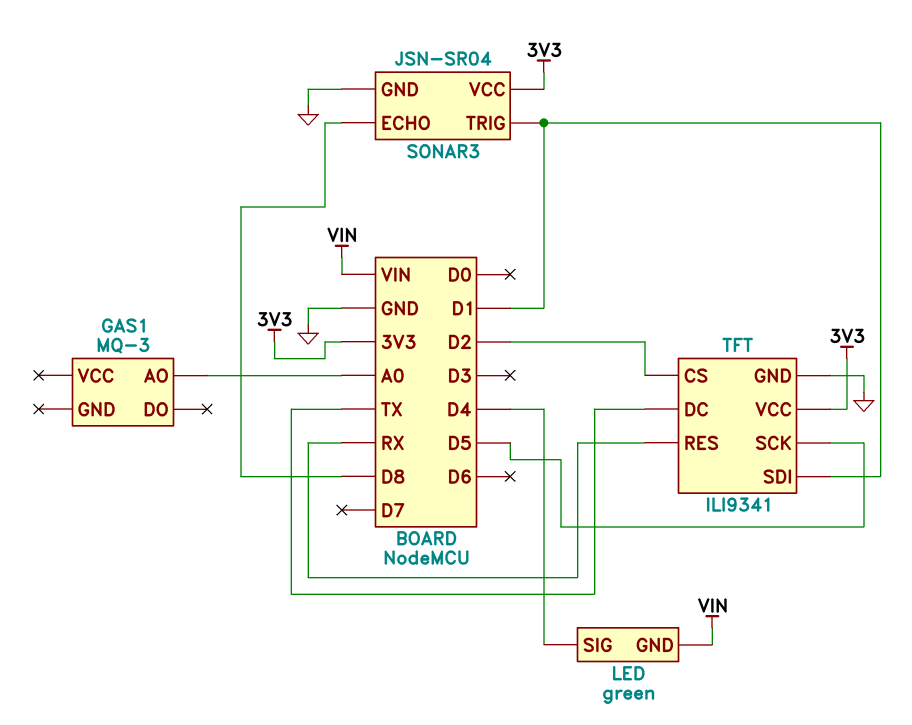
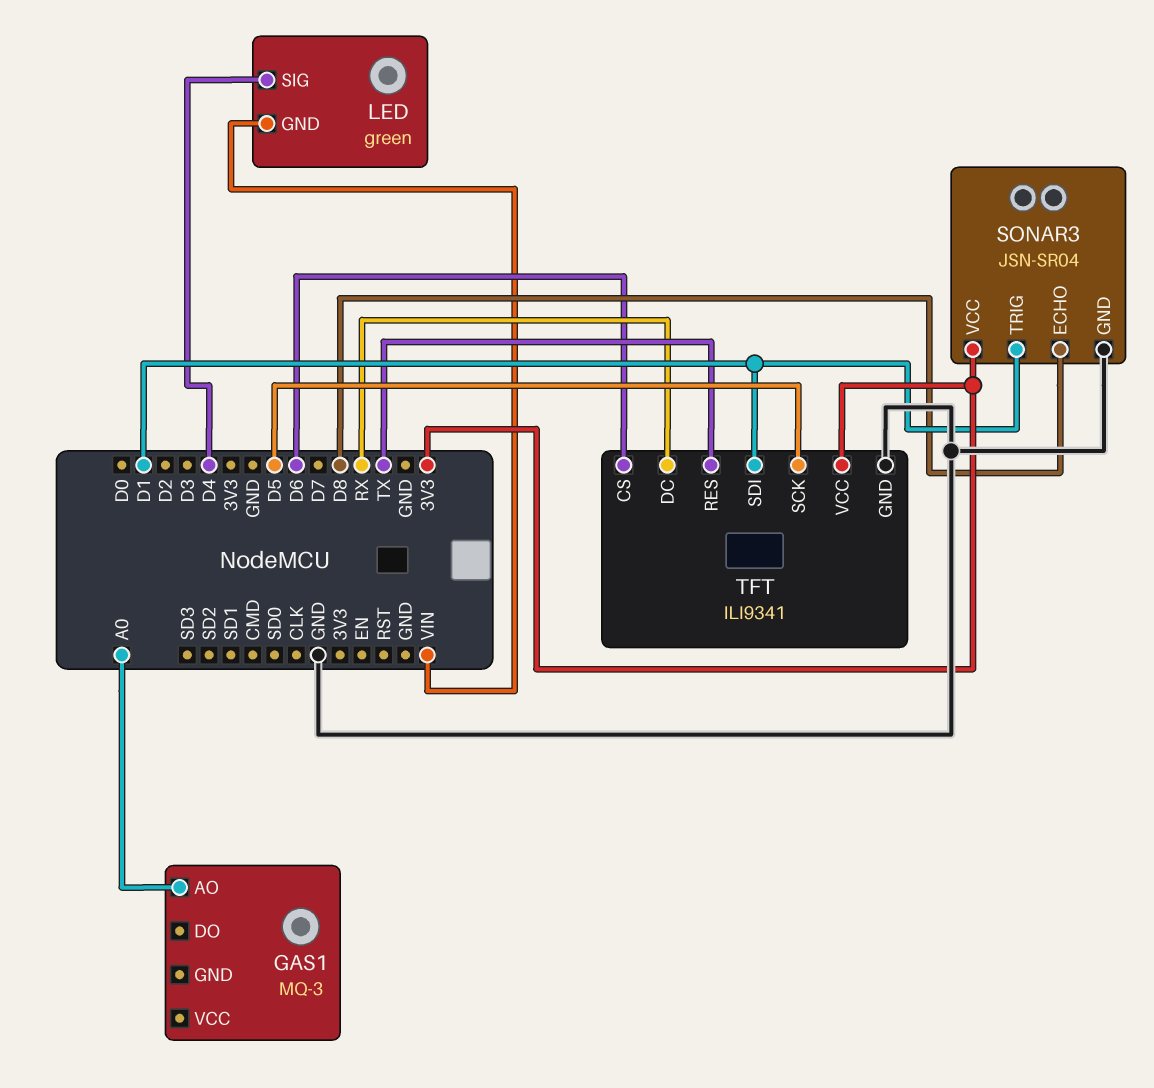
TFT pin CS: D2 -> D6
TFT pin DC: TX -> RX
TFT pin RES: RX -> TX

